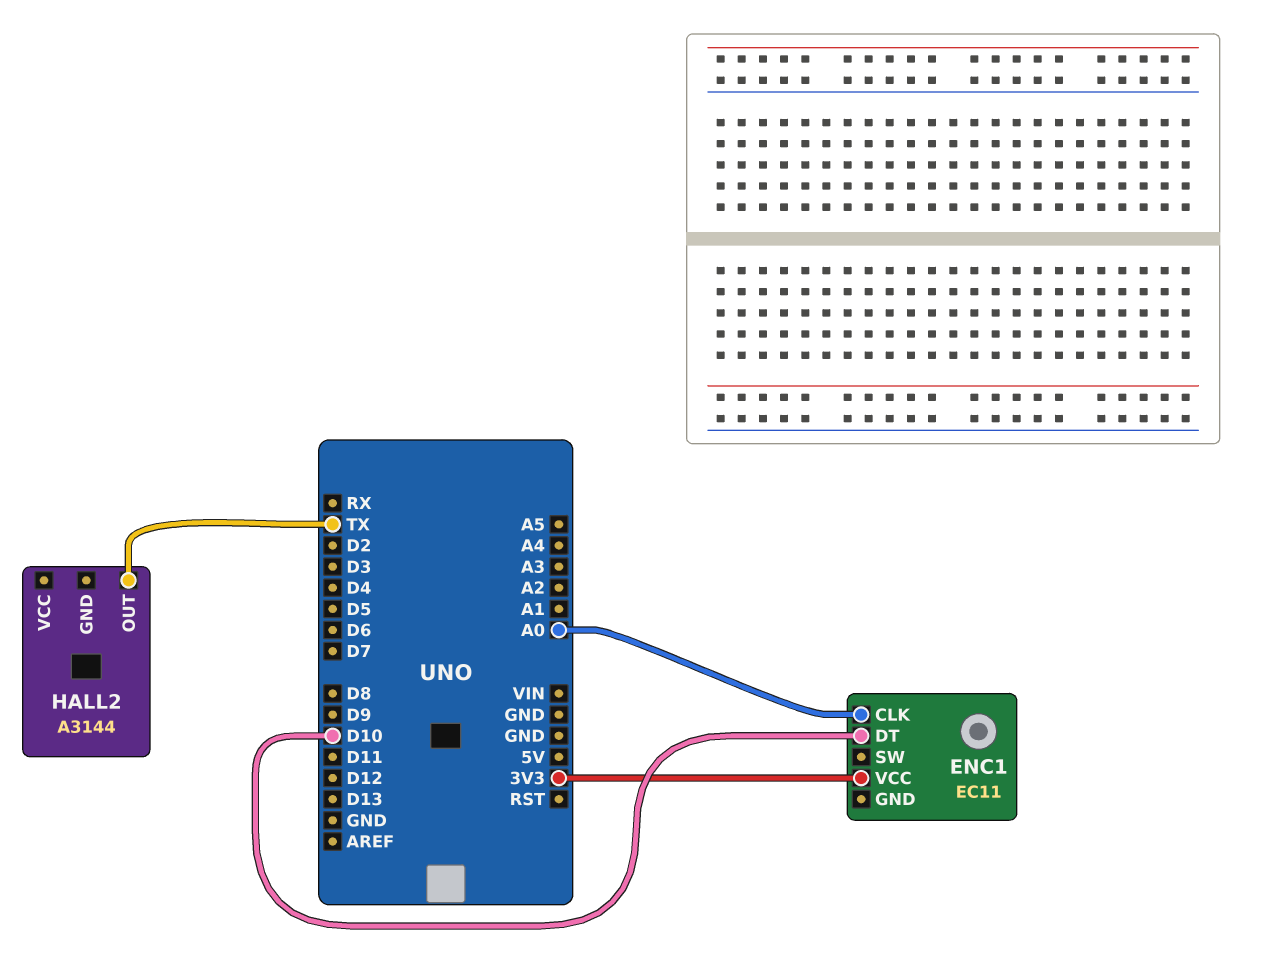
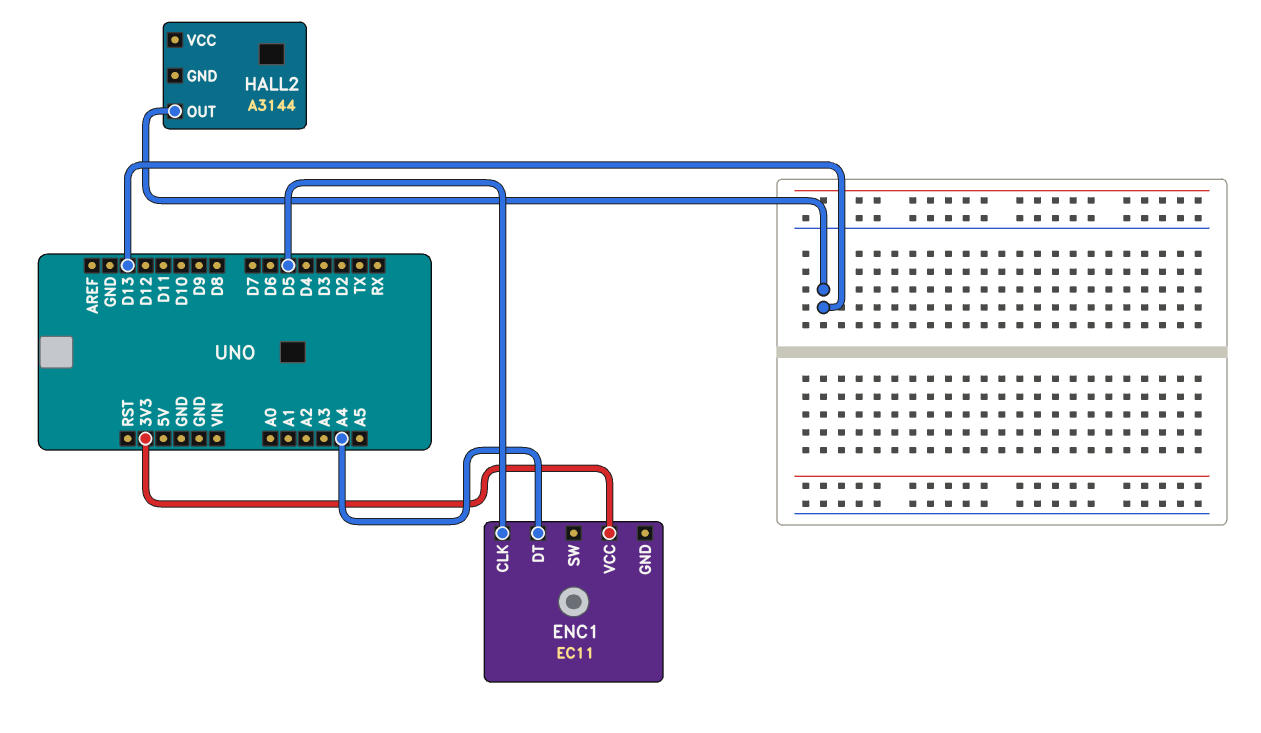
ENC1 pin CLK: A0 -> D5
ENC1 pin DT: D10 -> A4
HALL2 pin OUT: TX -> D13

